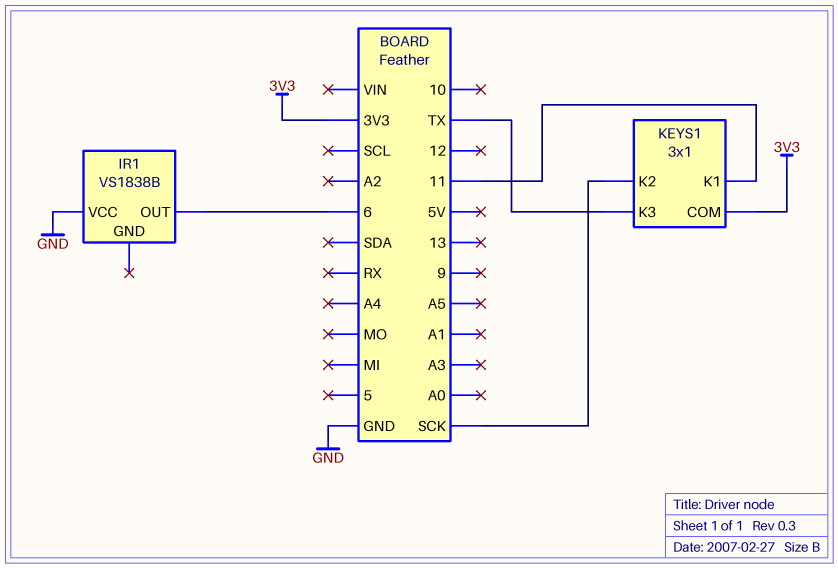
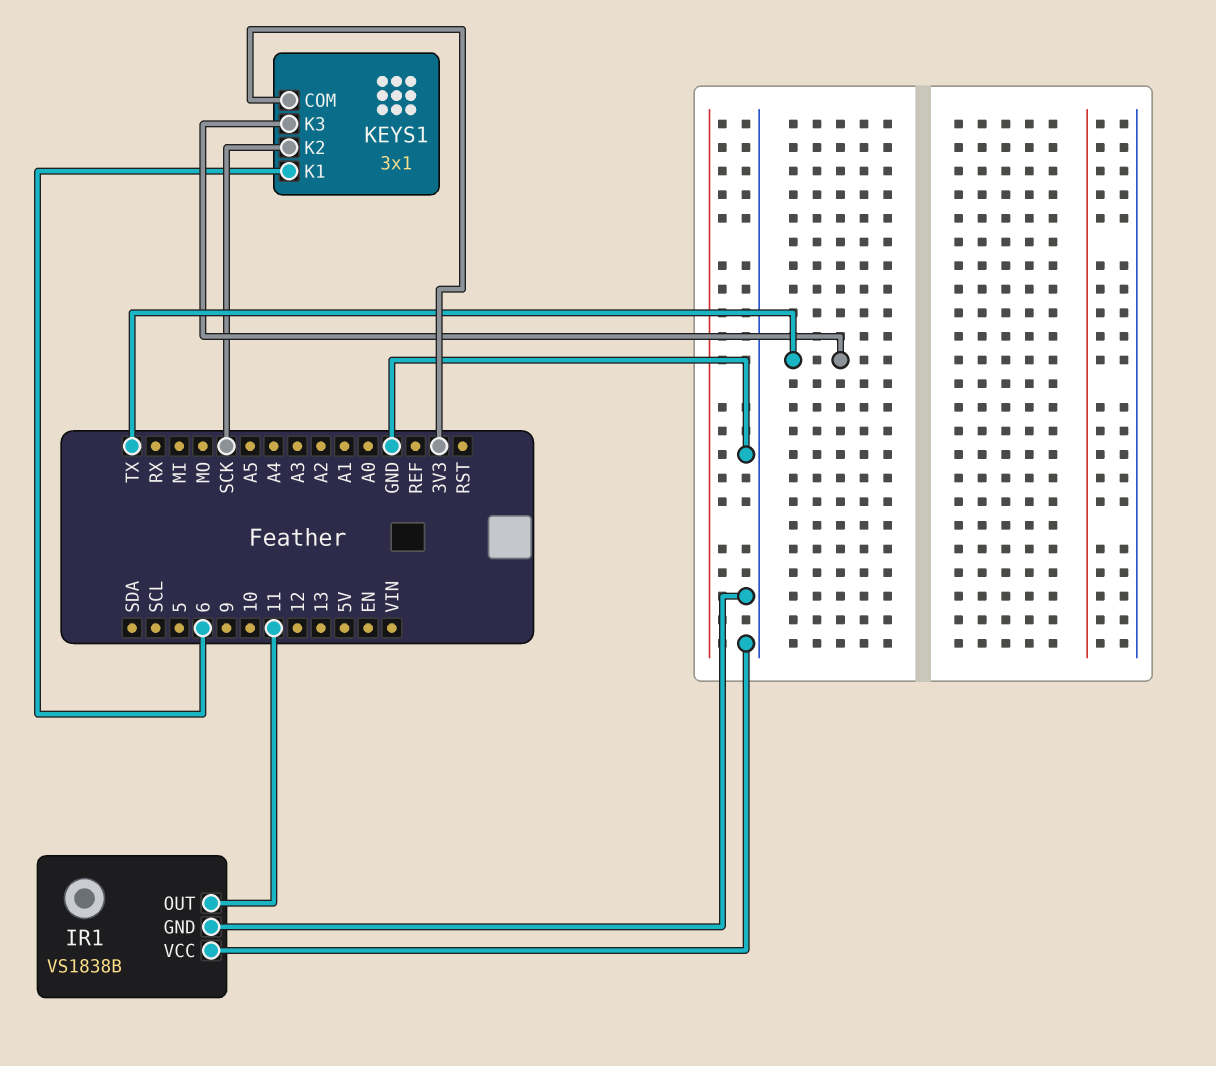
IR1 pin GND: none -> GND
IR1 pin OUT: 6 -> 11
KEYS1 pin K1: 11 -> 6

